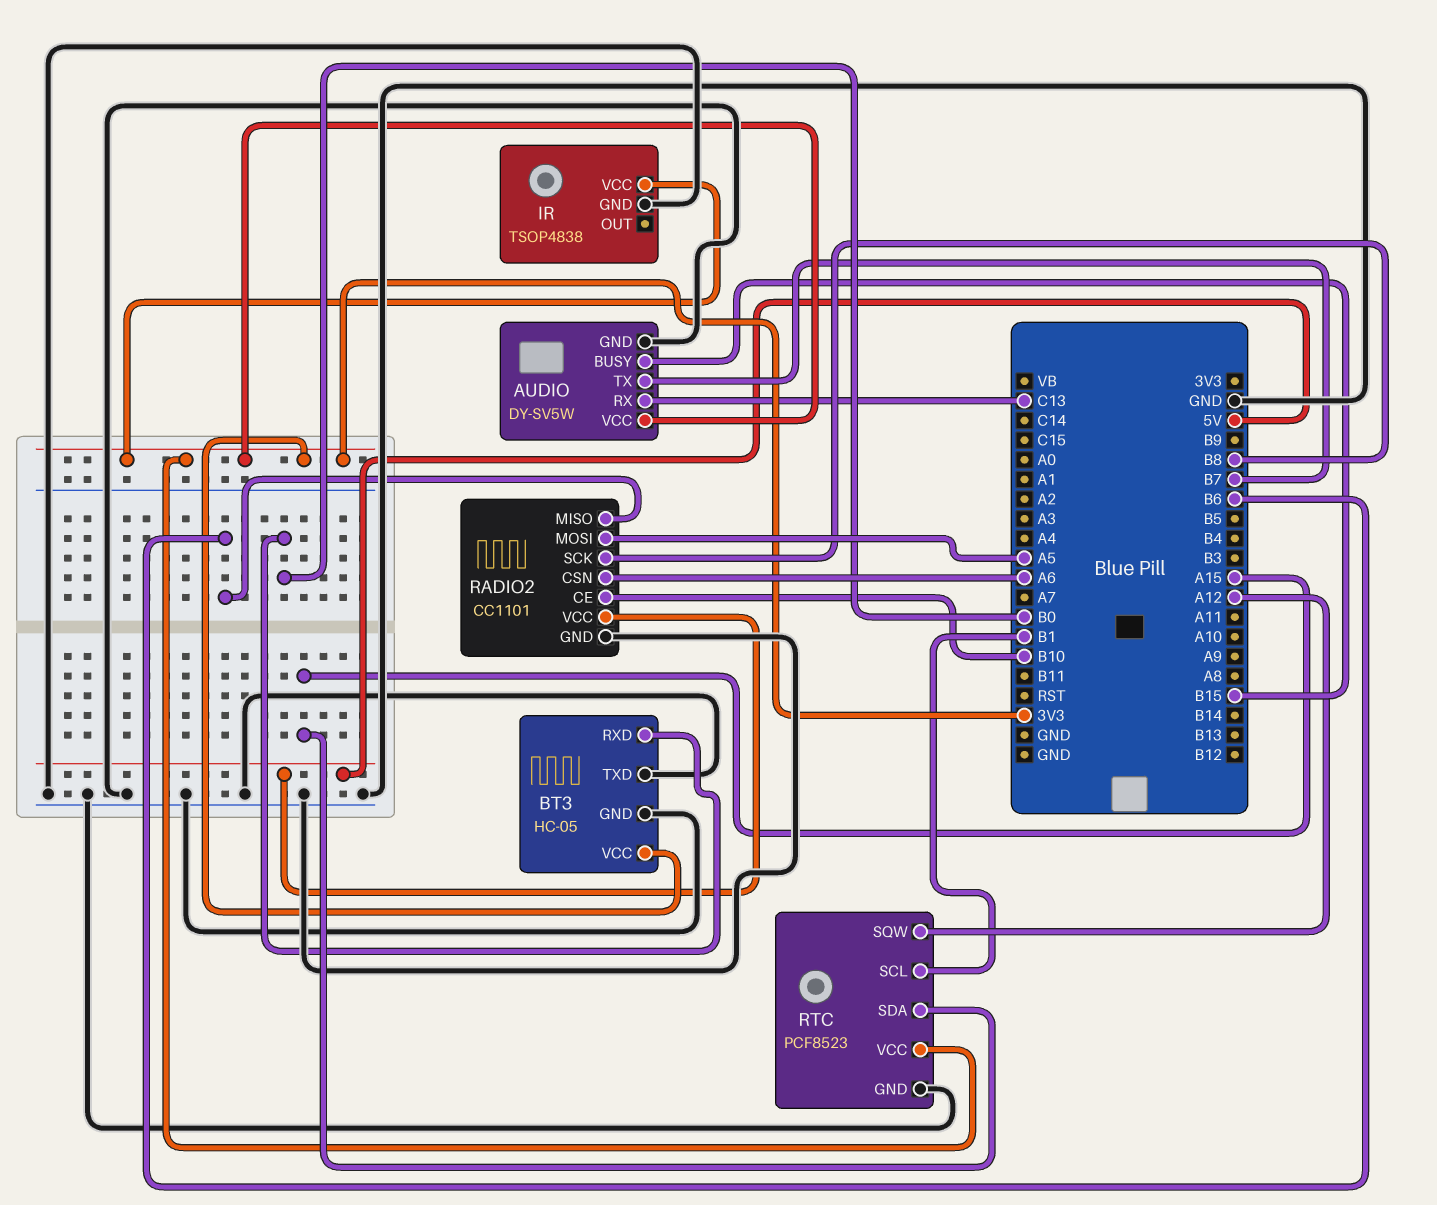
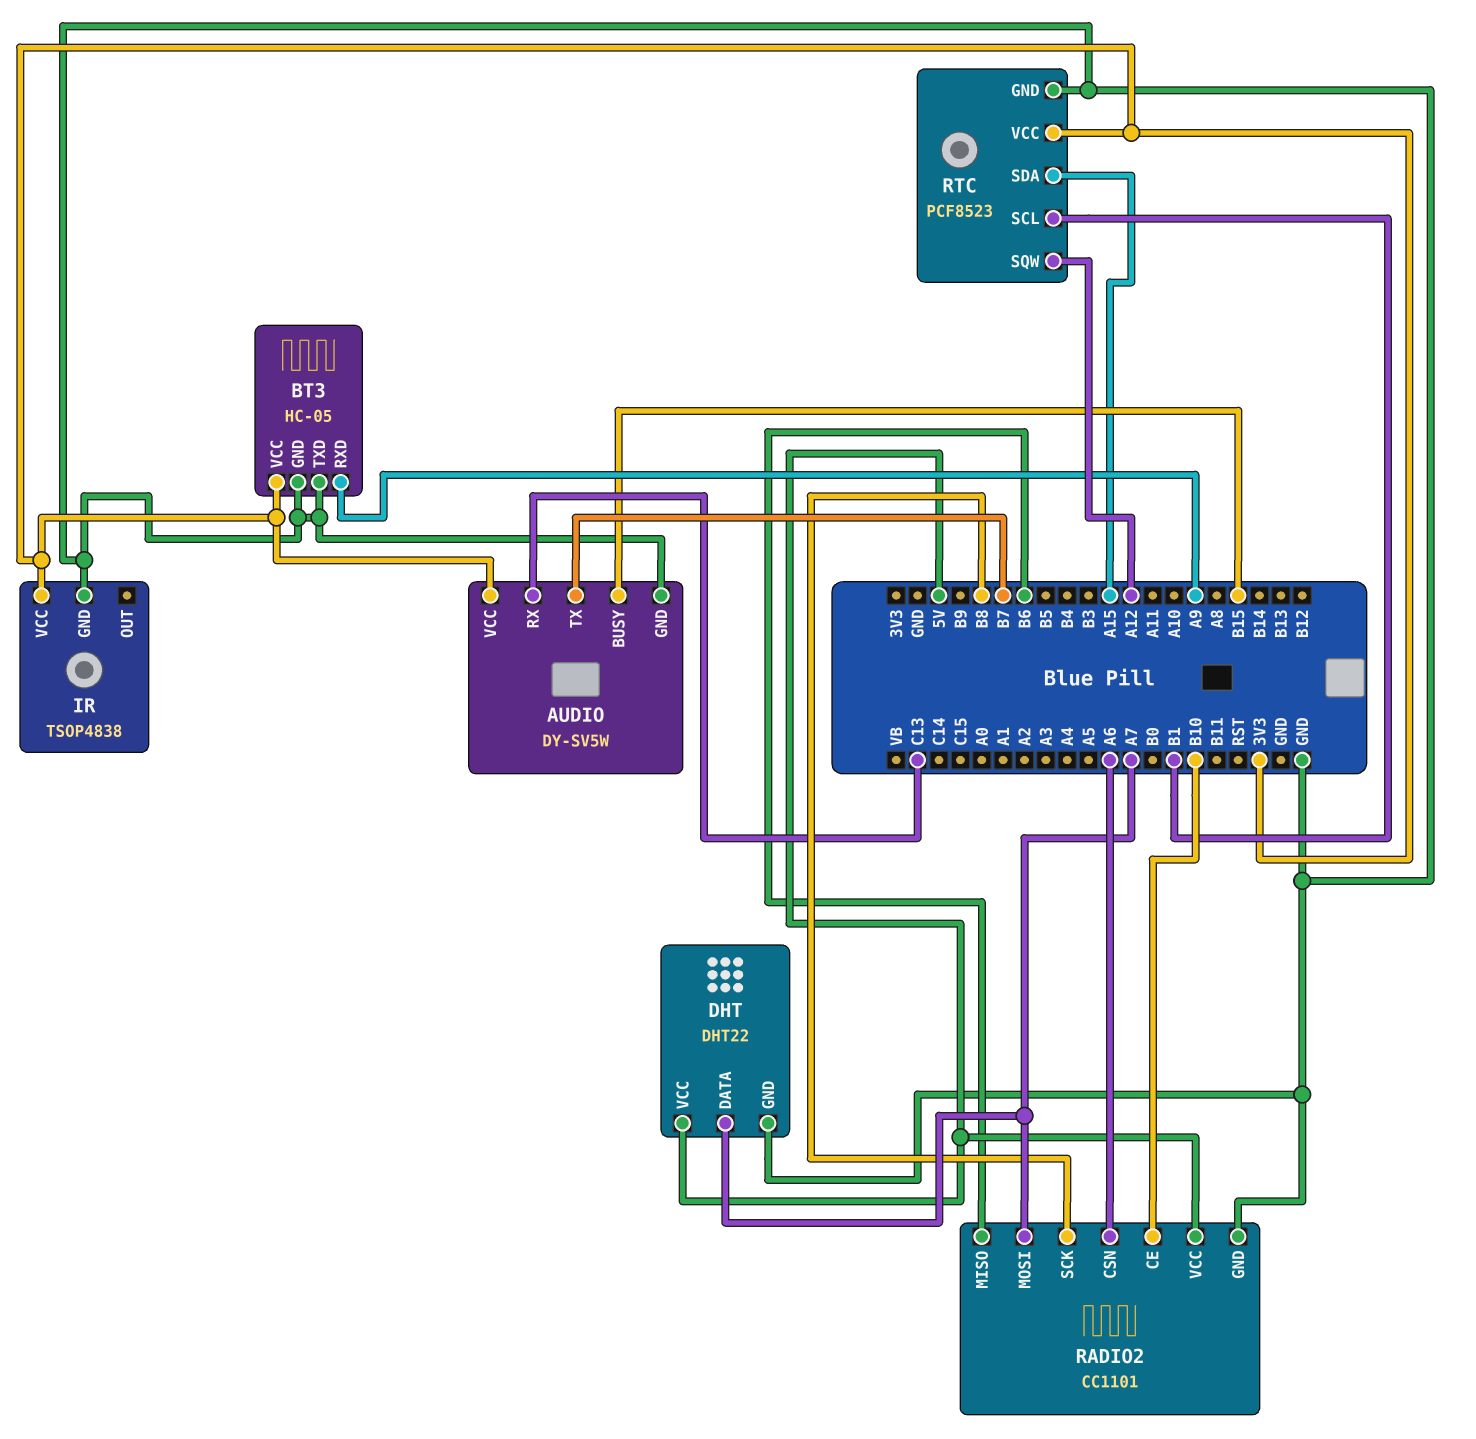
BT3 pin RXD: B0 -> A9
DHT: none -> DHT22
DHT pin DATA: none -> A7
DHT pin GND: none -> GND
DHT pin VCC: none -> 5V
RADIO2 pin MOSI: A5 -> A7

